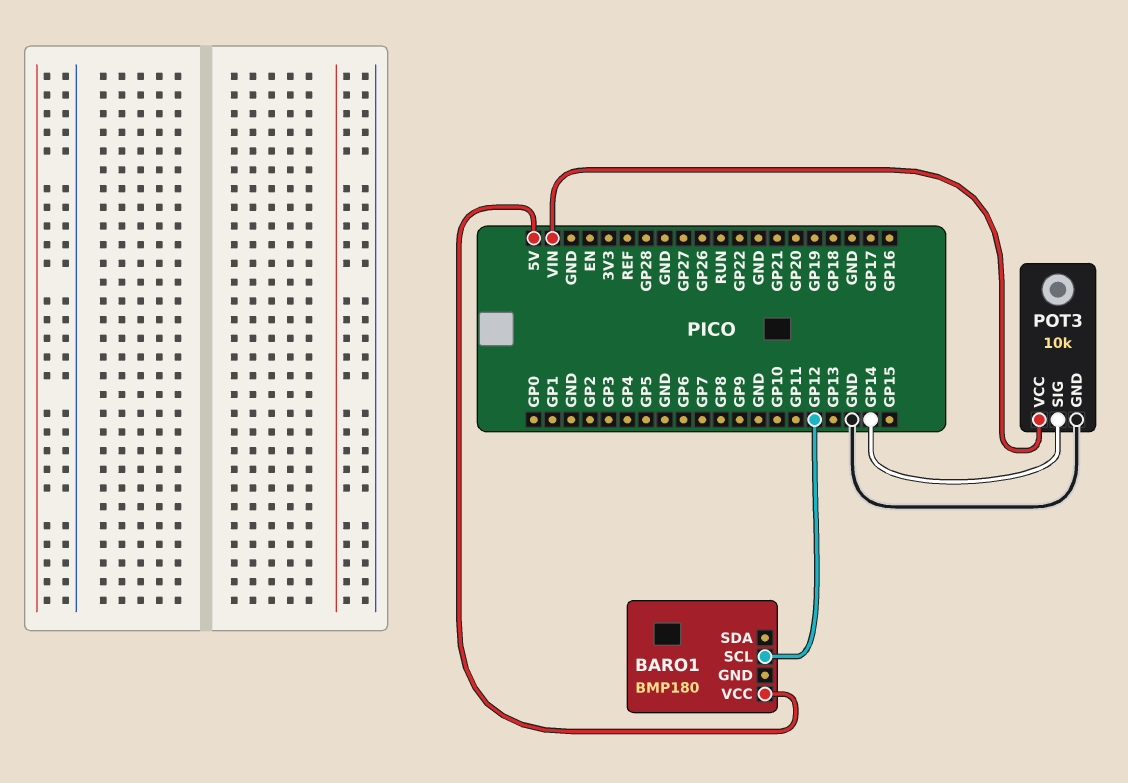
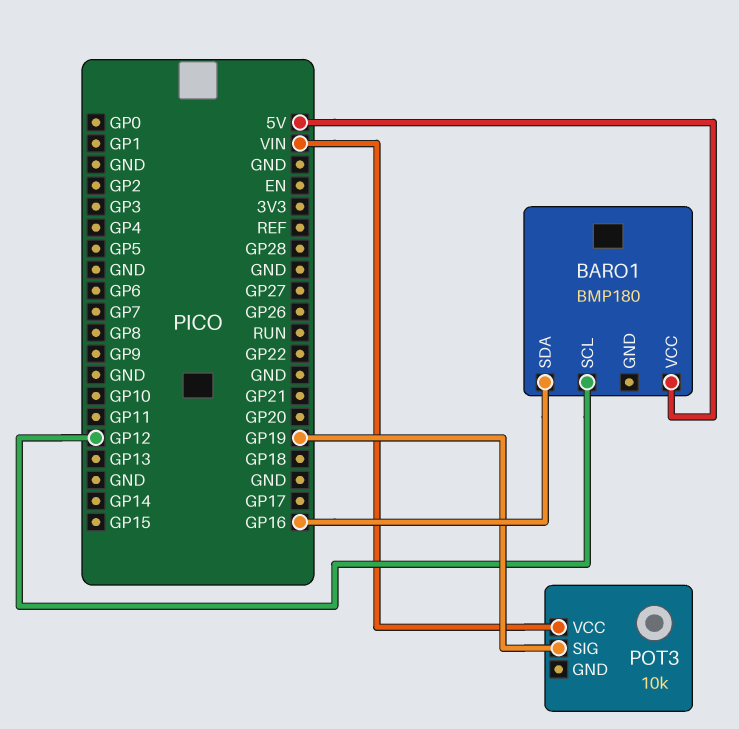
BARO1 pin SDA: none -> GP16
POT3 pin GND: GND -> none
POT3 pin SIG: GP14 -> GP19

